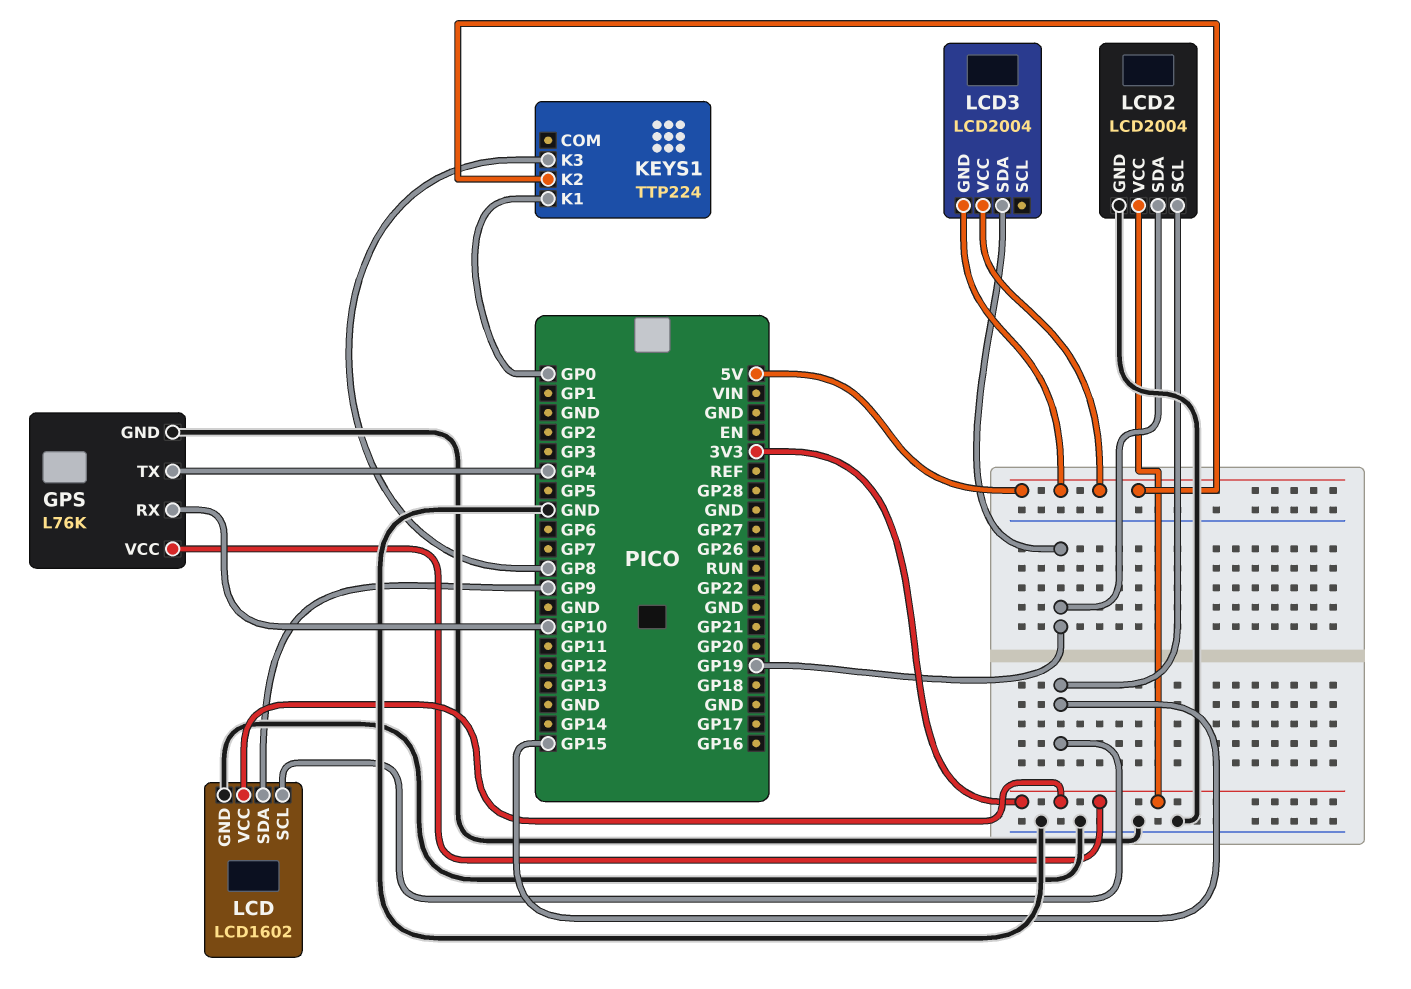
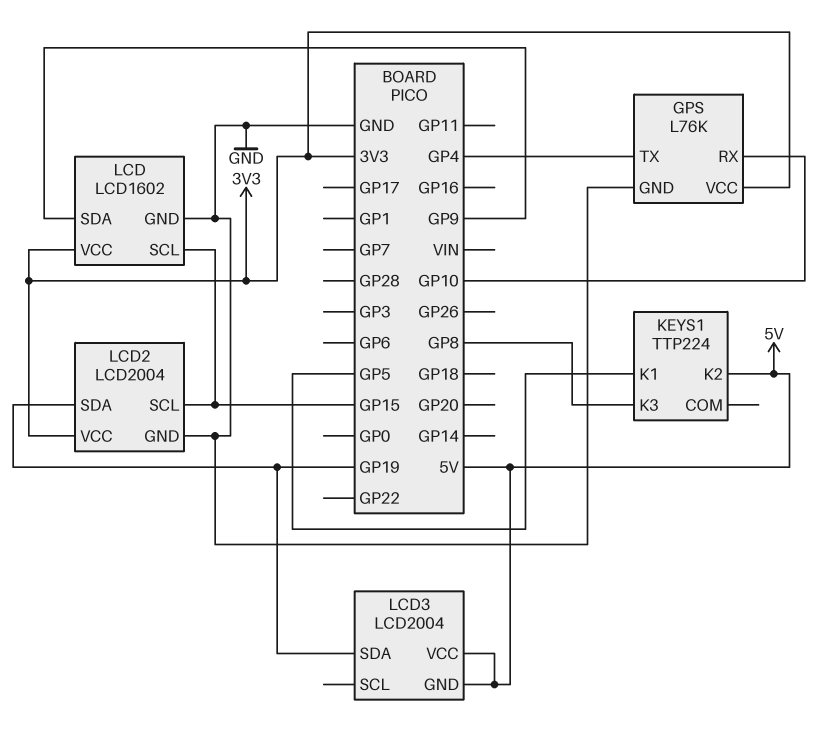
KEYS1 pin K1: GP0 -> GP5

